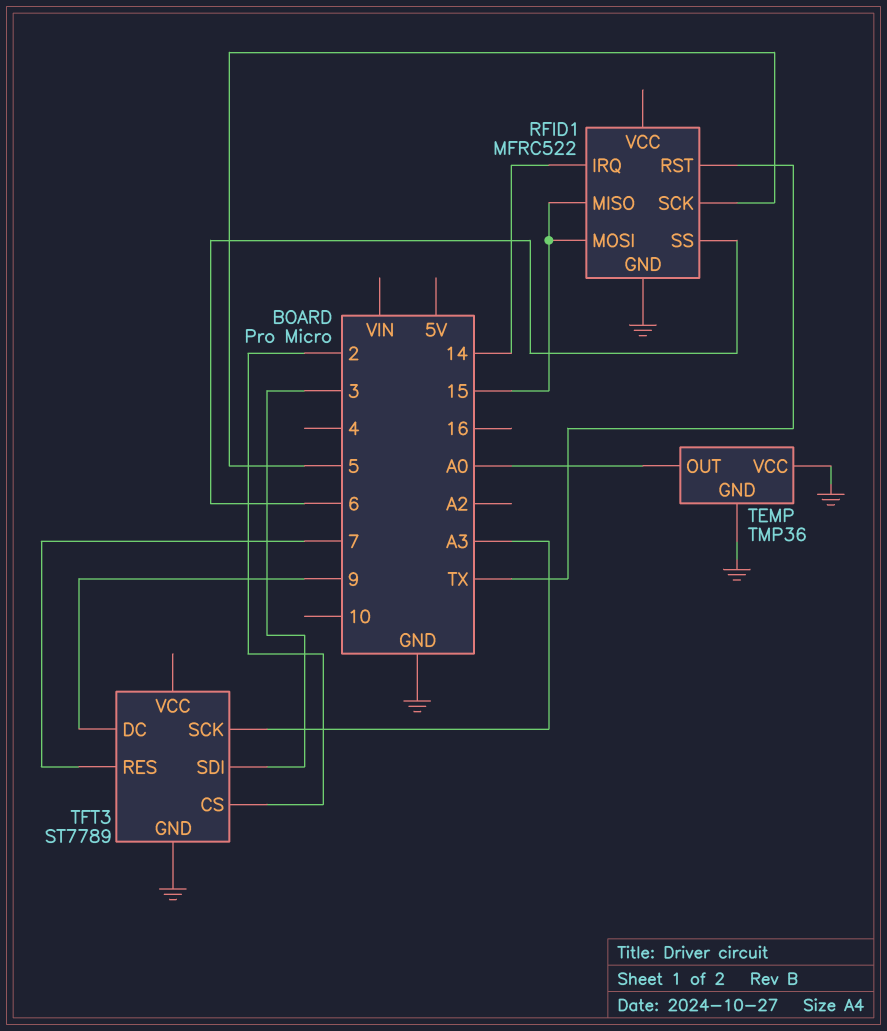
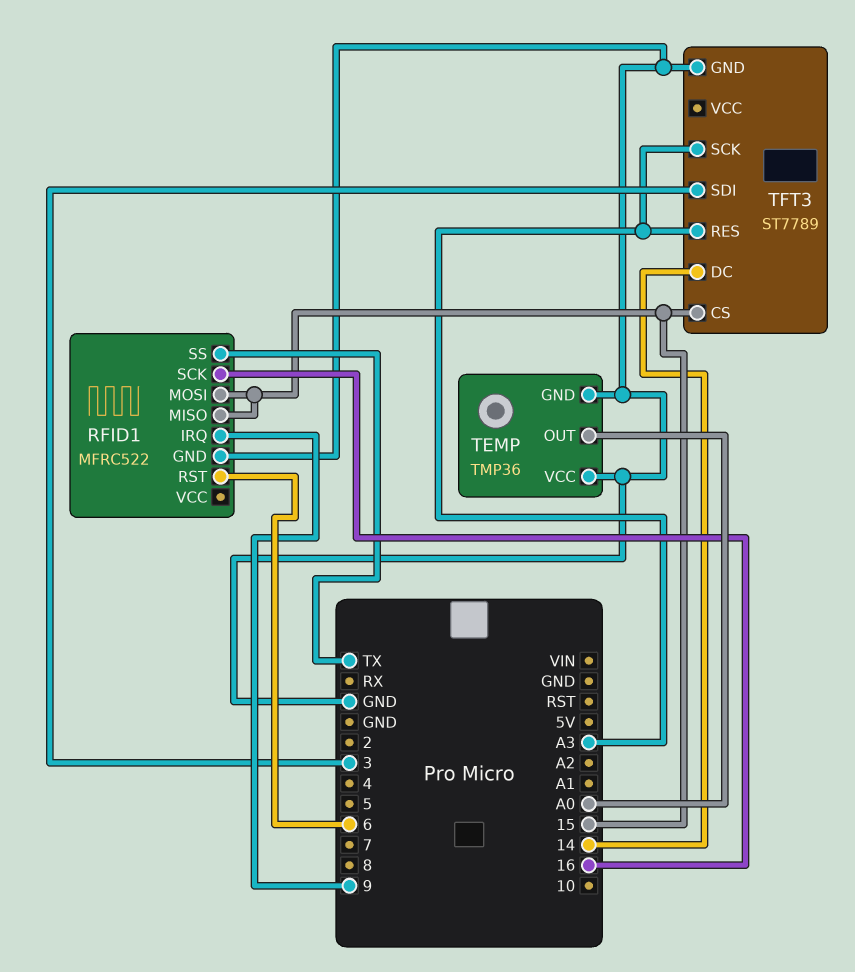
RFID1 pin IRQ: 14 -> 9
RFID1 pin RST: TX -> 6
RFID1 pin SCK: 5 -> 16
RFID1 pin SS: 6 -> TX
TFT3 pin CS: 2 -> 15
TFT3 pin DC: 9 -> 14
TFT3 pin RES: 7 -> A3

